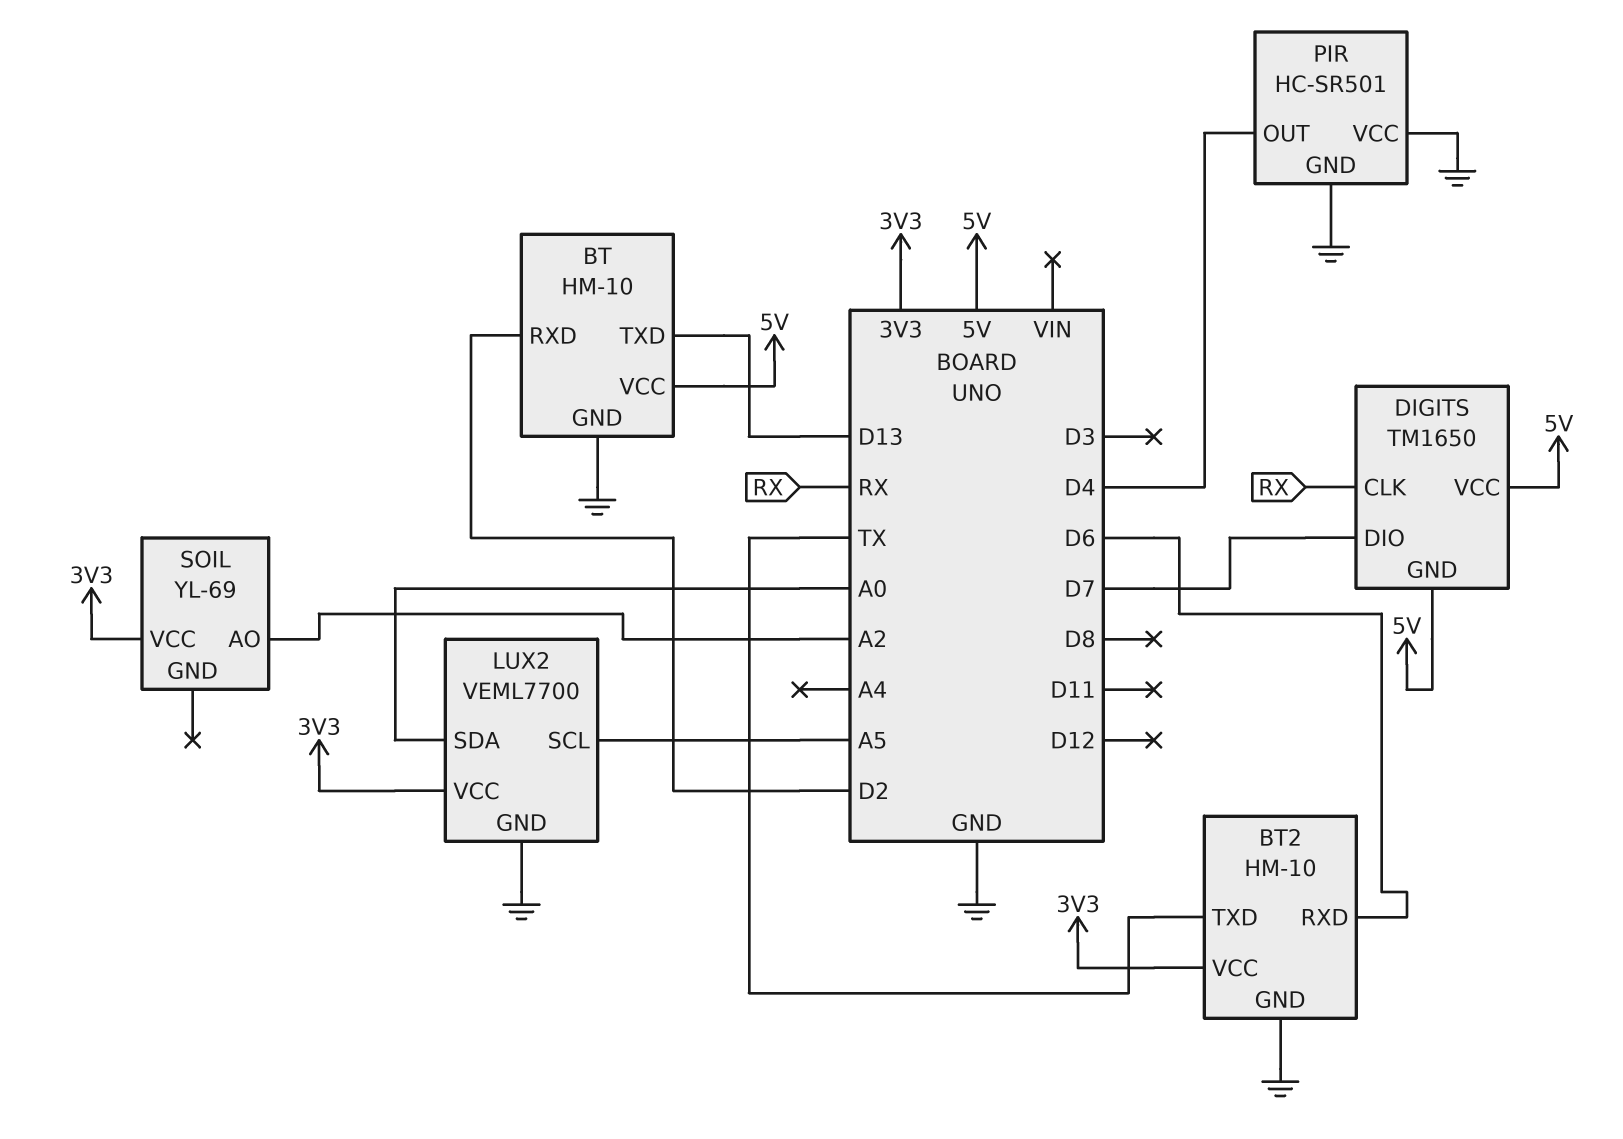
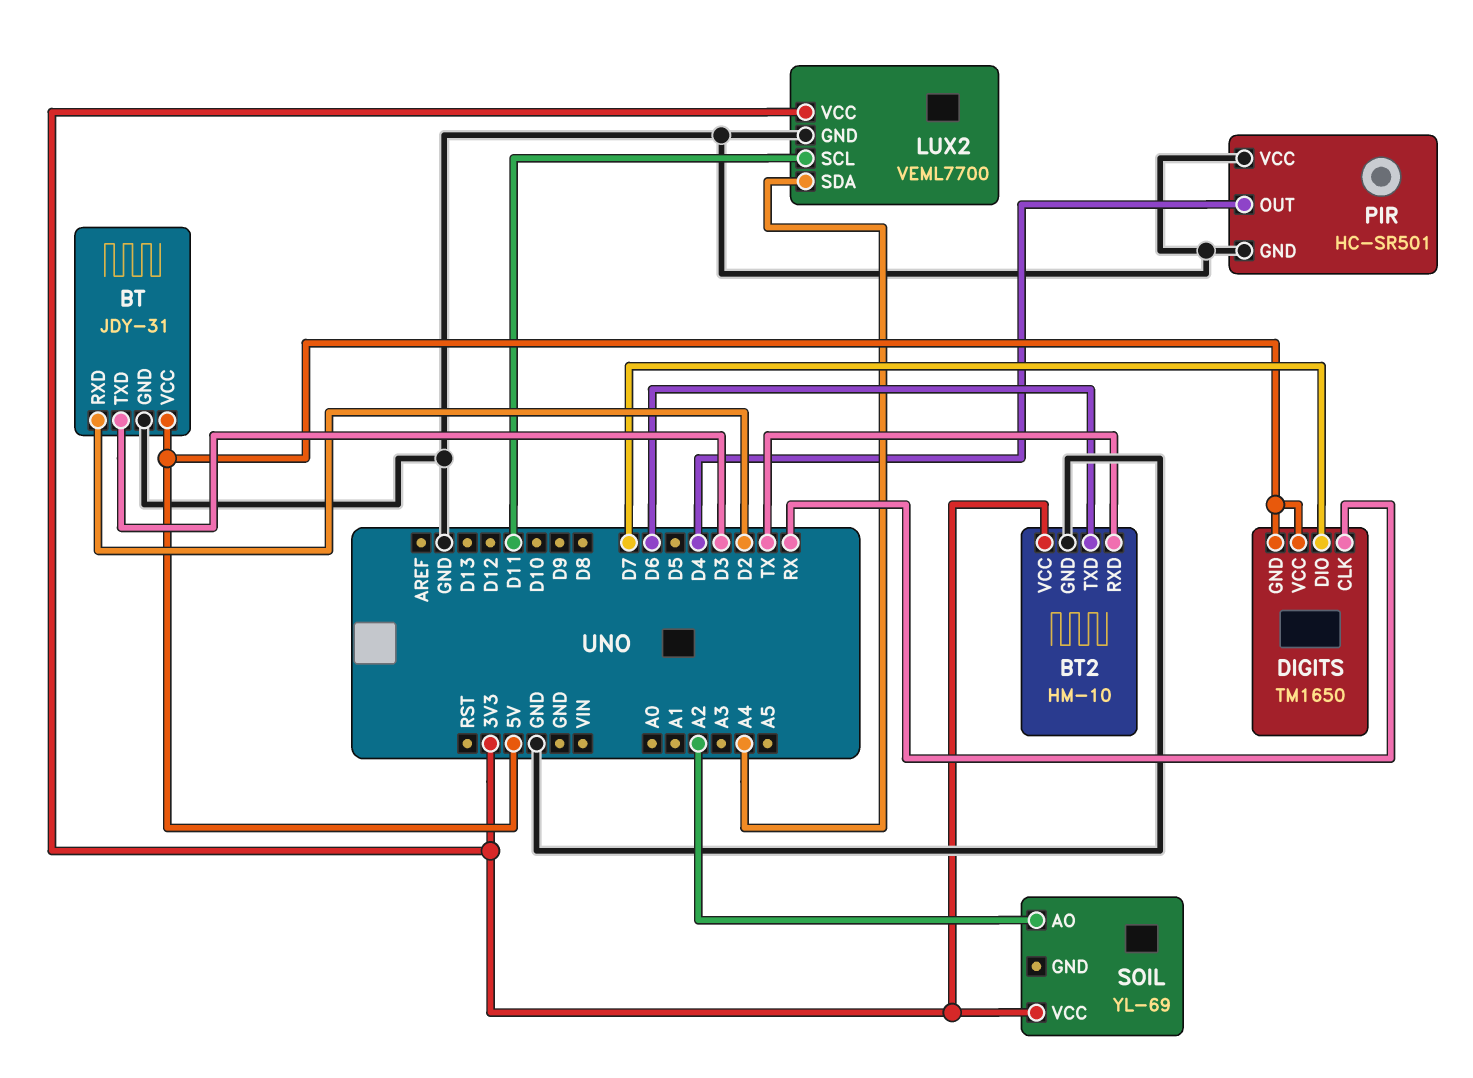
BT: HM-10 -> JDY-31
BT pin TXD: D13 -> D3
BT2 pin RXD: D6 -> TX
BT2 pin TXD: TX -> D6
LUX2 pin SCL: A5 -> D11
LUX2 pin SDA: A0 -> A4

